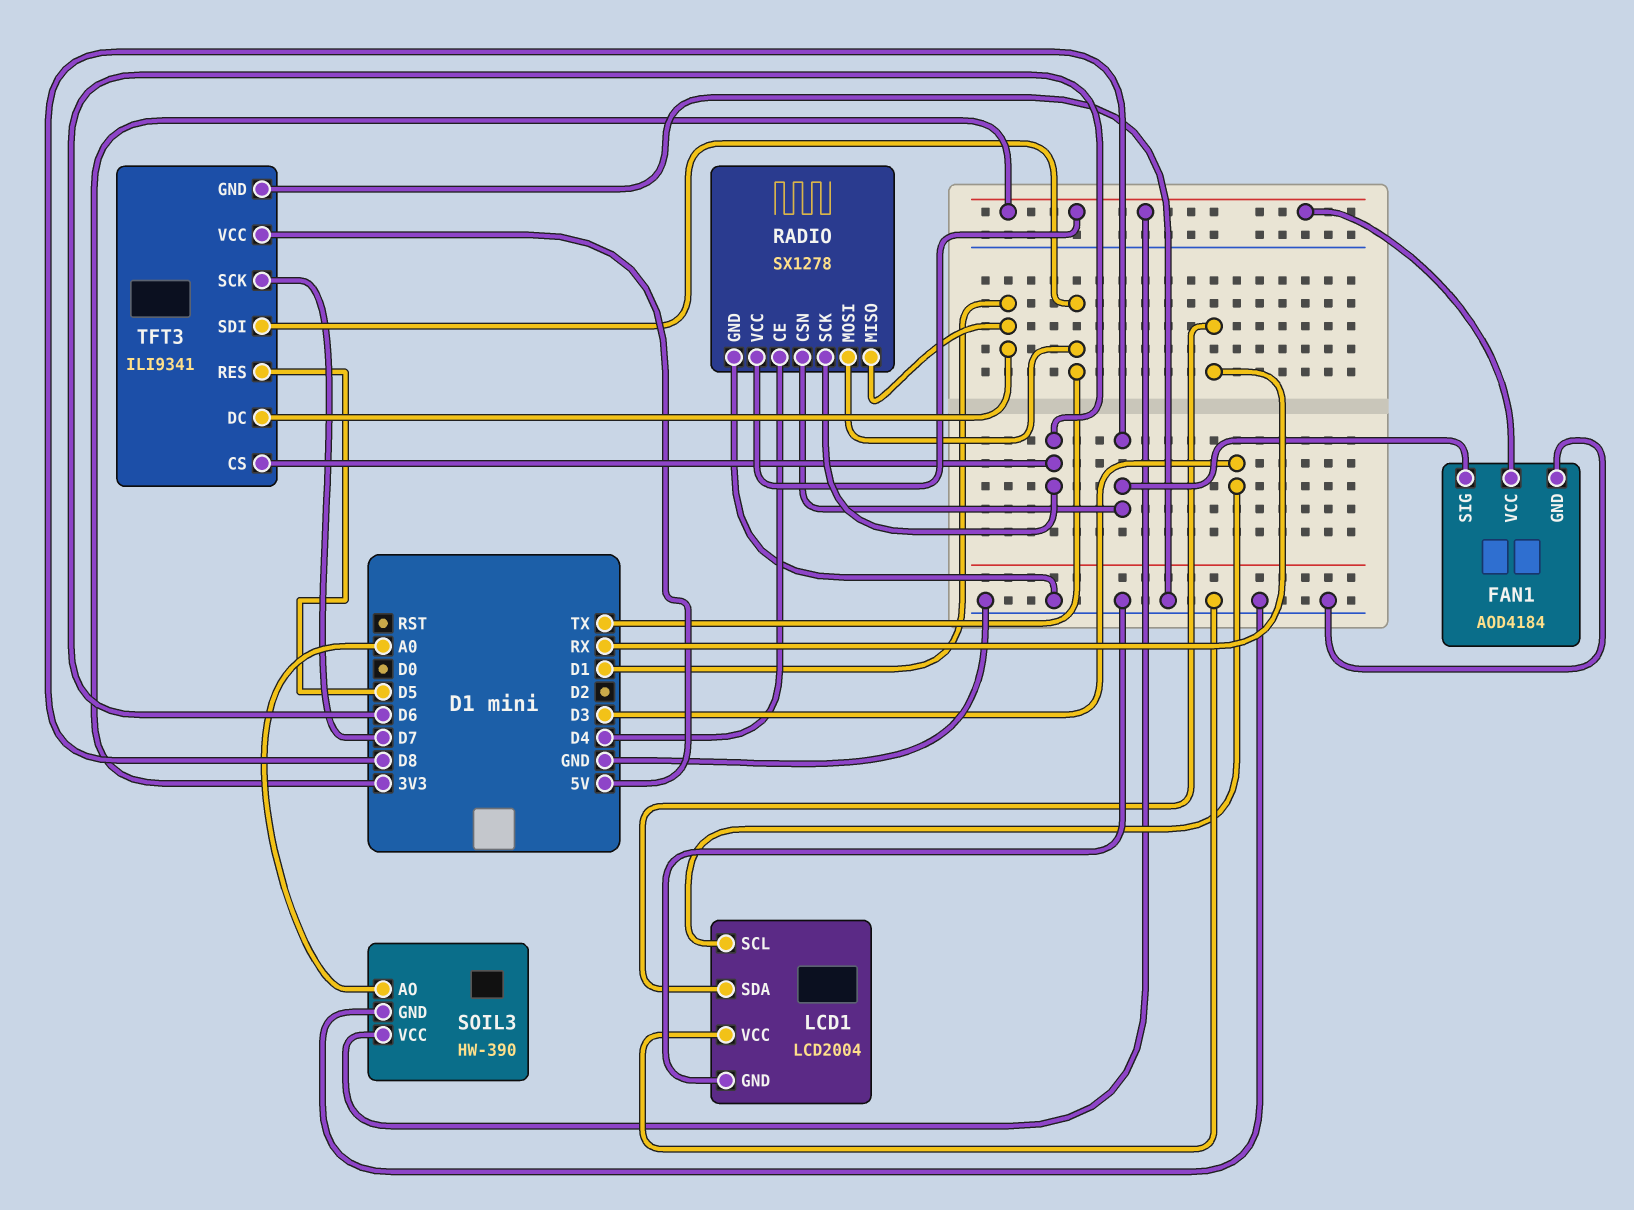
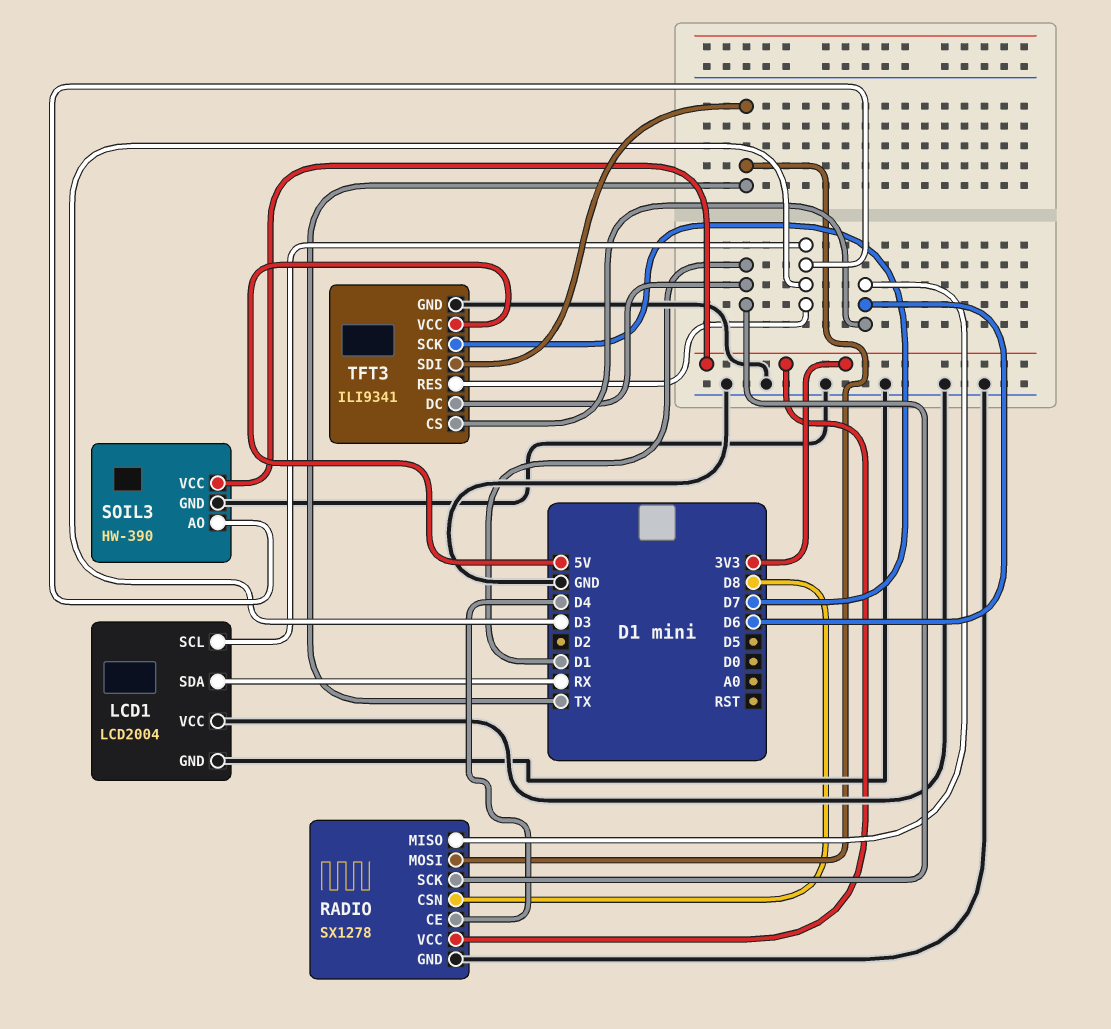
FAN1: AOD4184 -> none
FAN1 pin GND: GND -> none
FAN1 pin SIG: D8 -> none
FAN1 pin VCC: 3V3 -> none
RADIO pin MISO: D1 -> D6
RADIO pin SCK: D6 -> D1
SOIL3 pin AO: A0 -> D3
TFT3 pin RES: D5 -> D3

